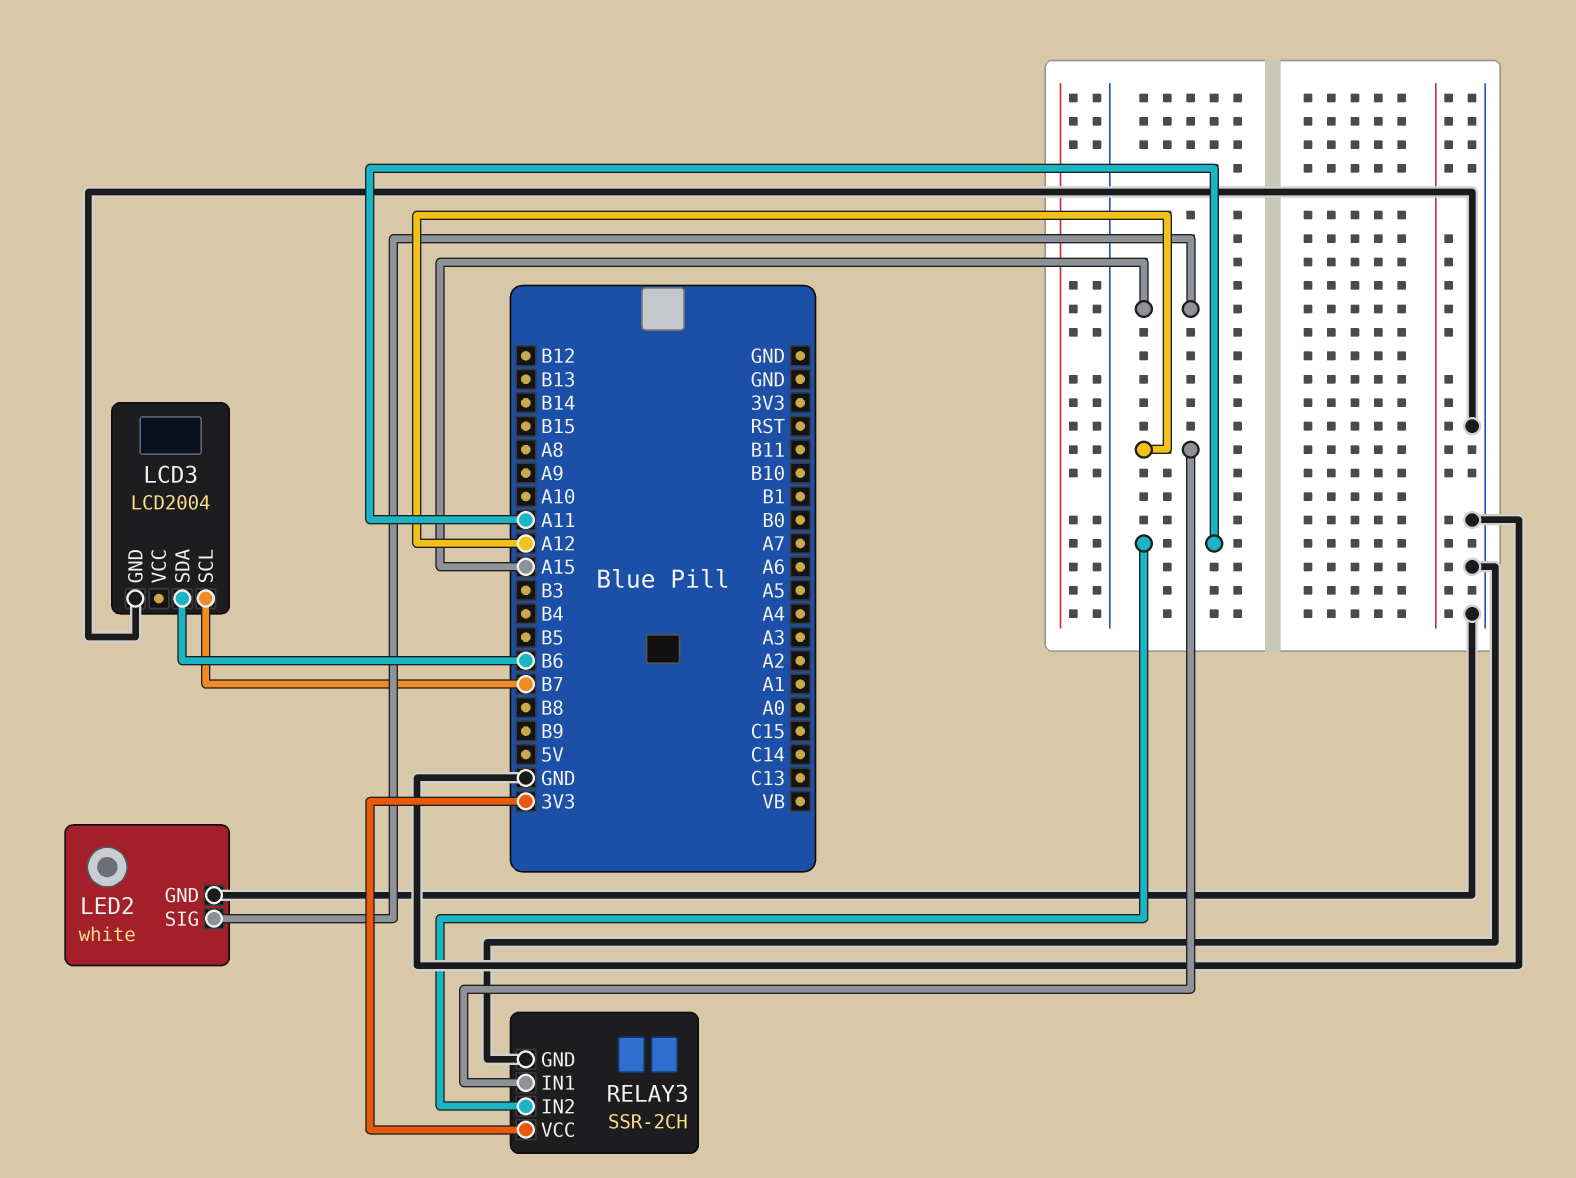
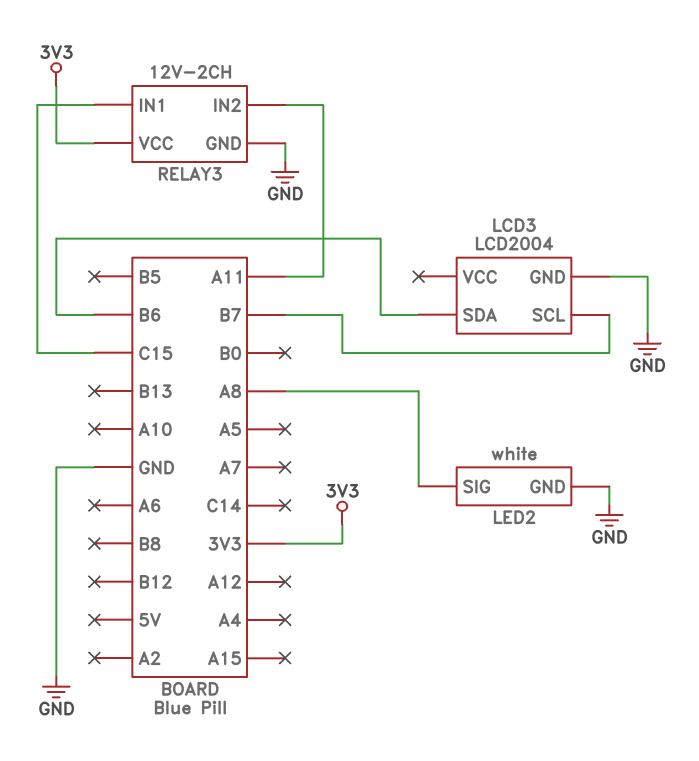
LED2 pin SIG: A15 -> A8
RELAY3: SSR-2CH -> 12V-2CH
RELAY3 pin IN1: A12 -> C15

